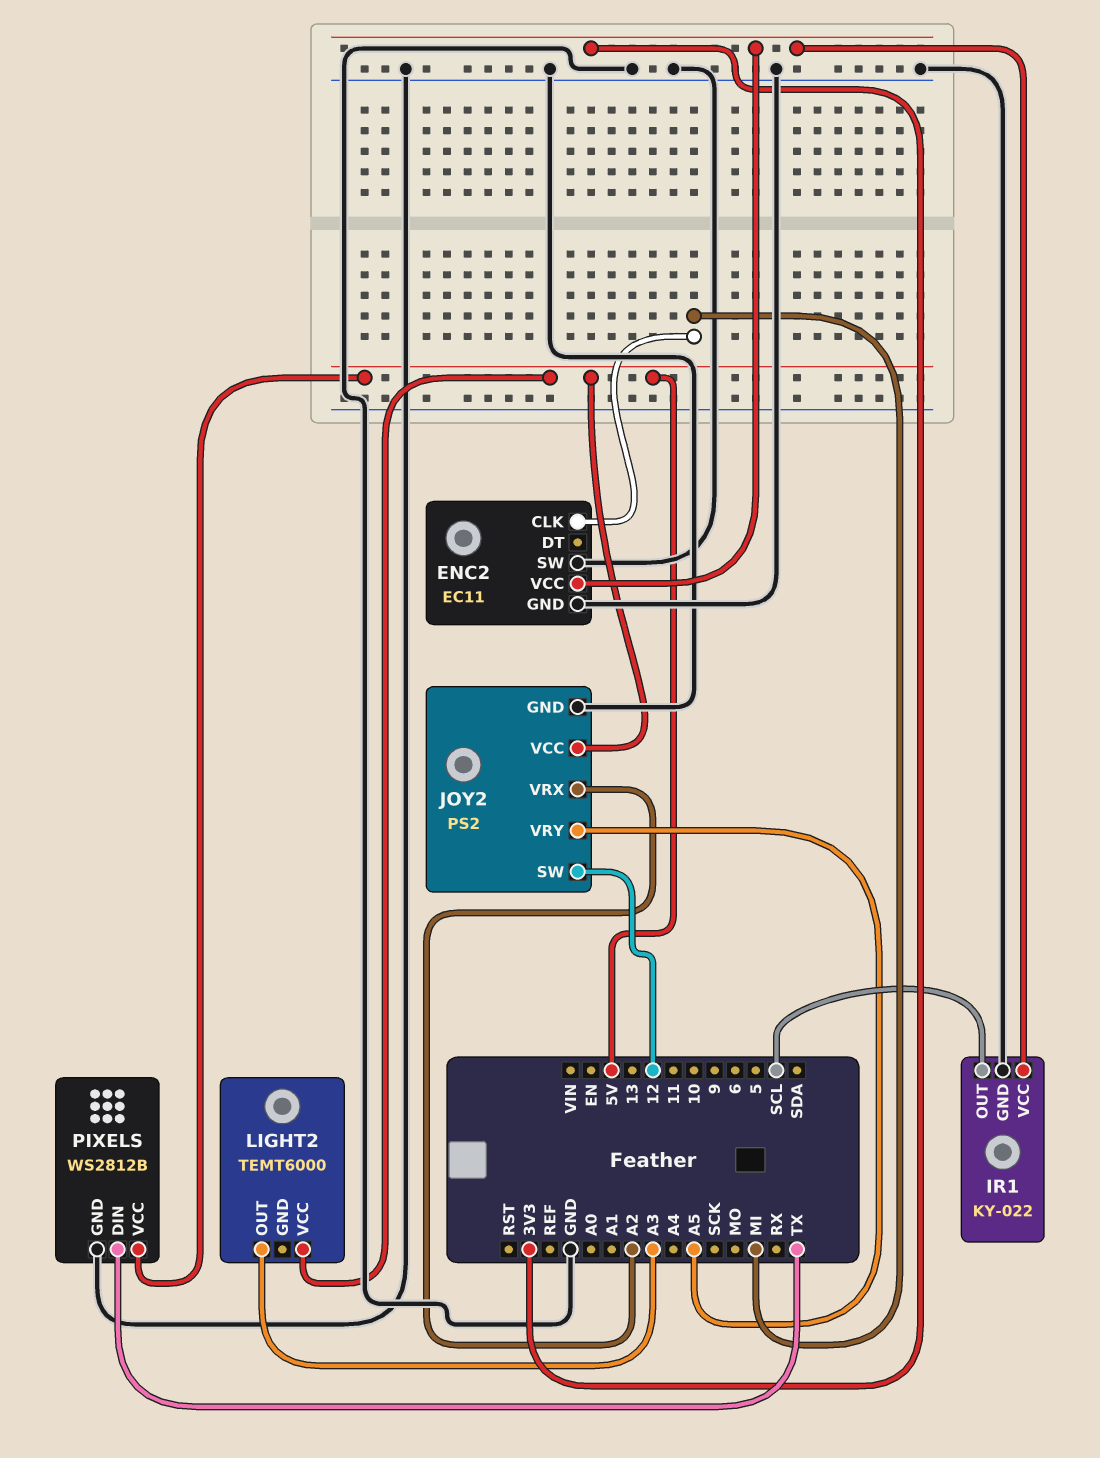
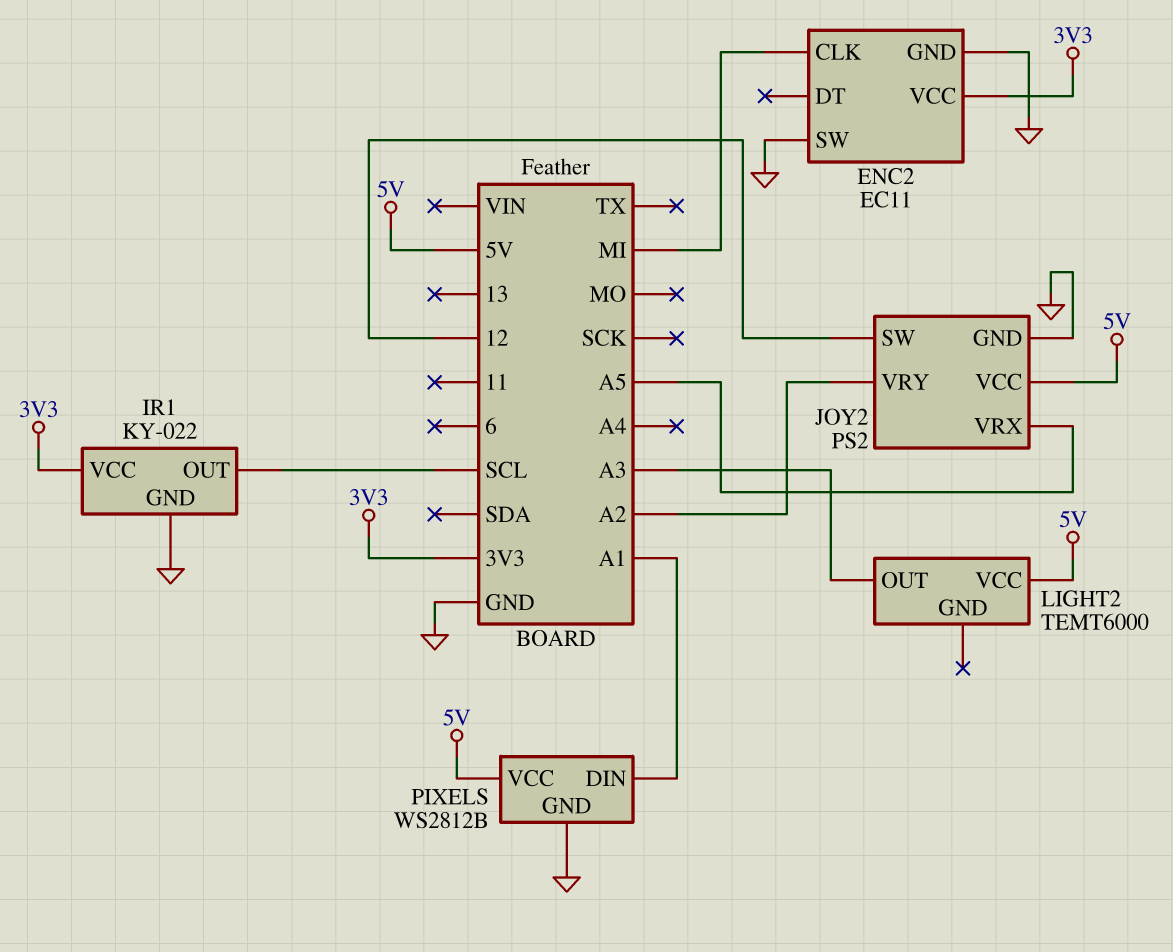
JOY2 pin VRX: A2 -> A5
JOY2 pin VRY: A5 -> A2
PIXELS pin DIN: TX -> A1

